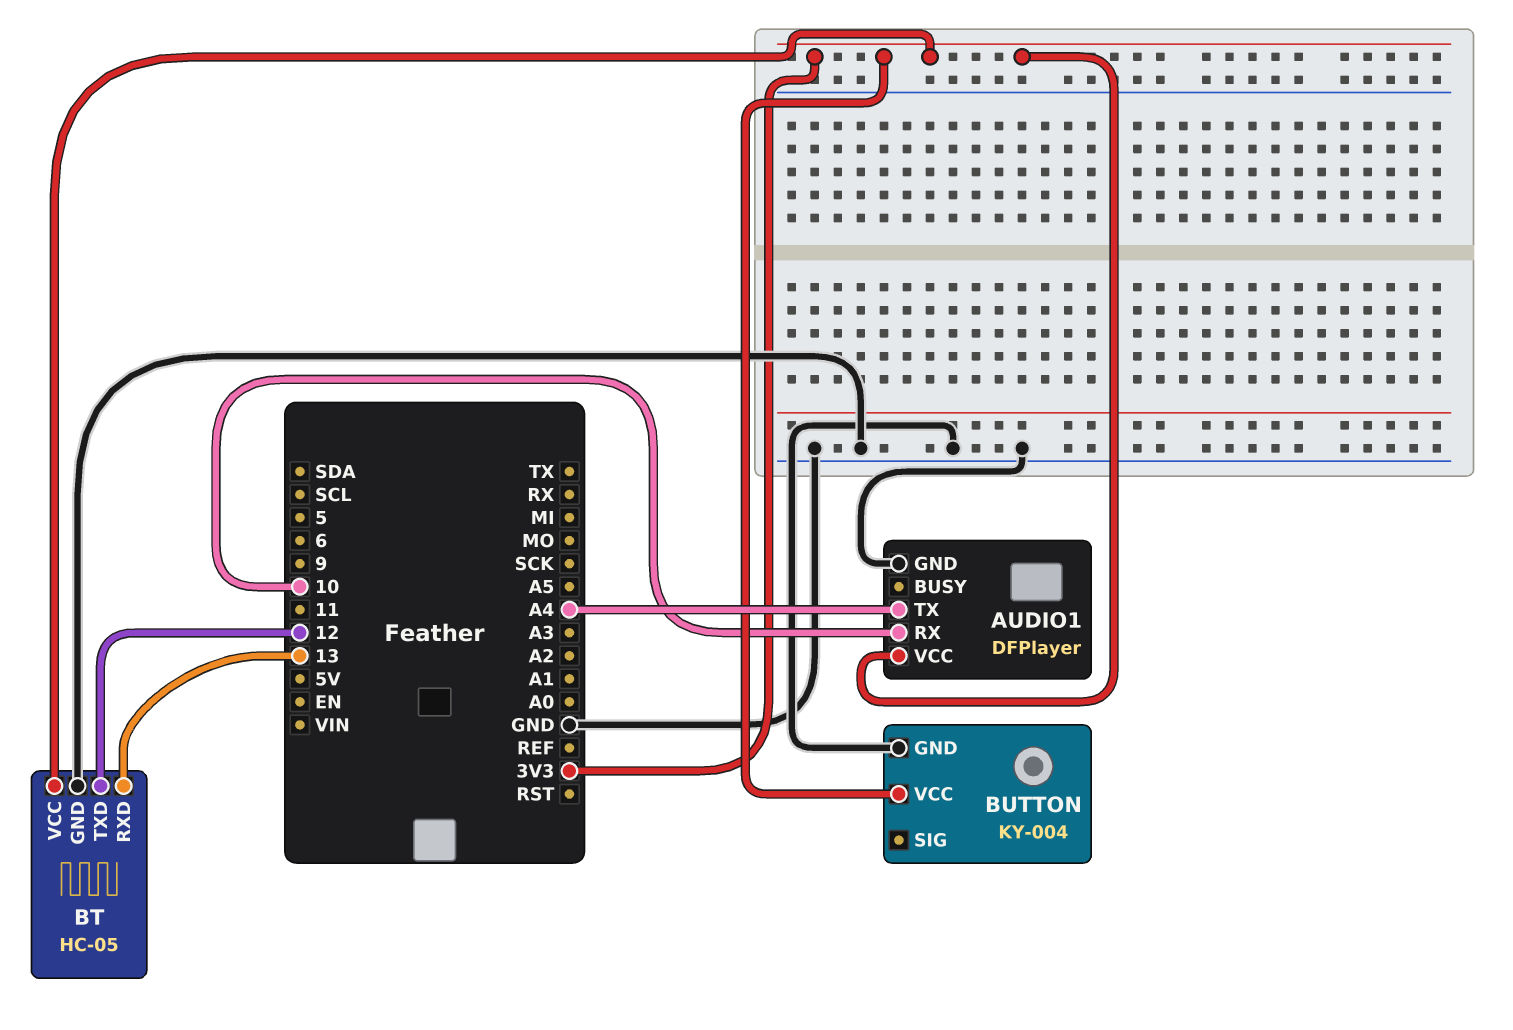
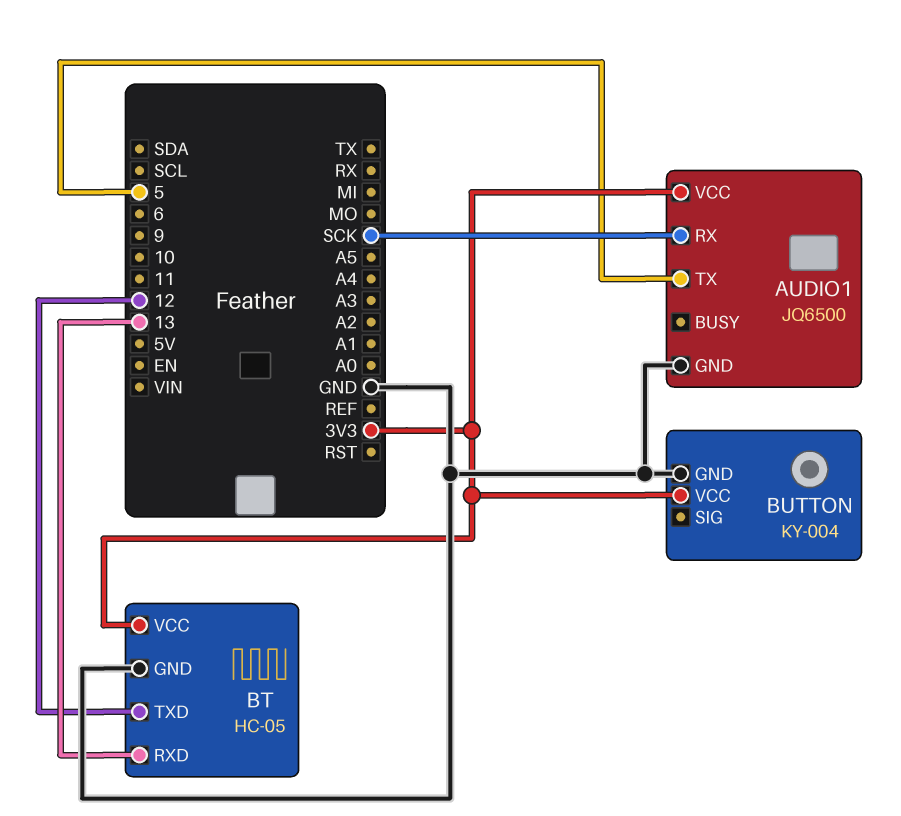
AUDIO1: DFPlayer -> JQ6500
AUDIO1 pin RX: 10 -> SCK
AUDIO1 pin TX: A4 -> 5

